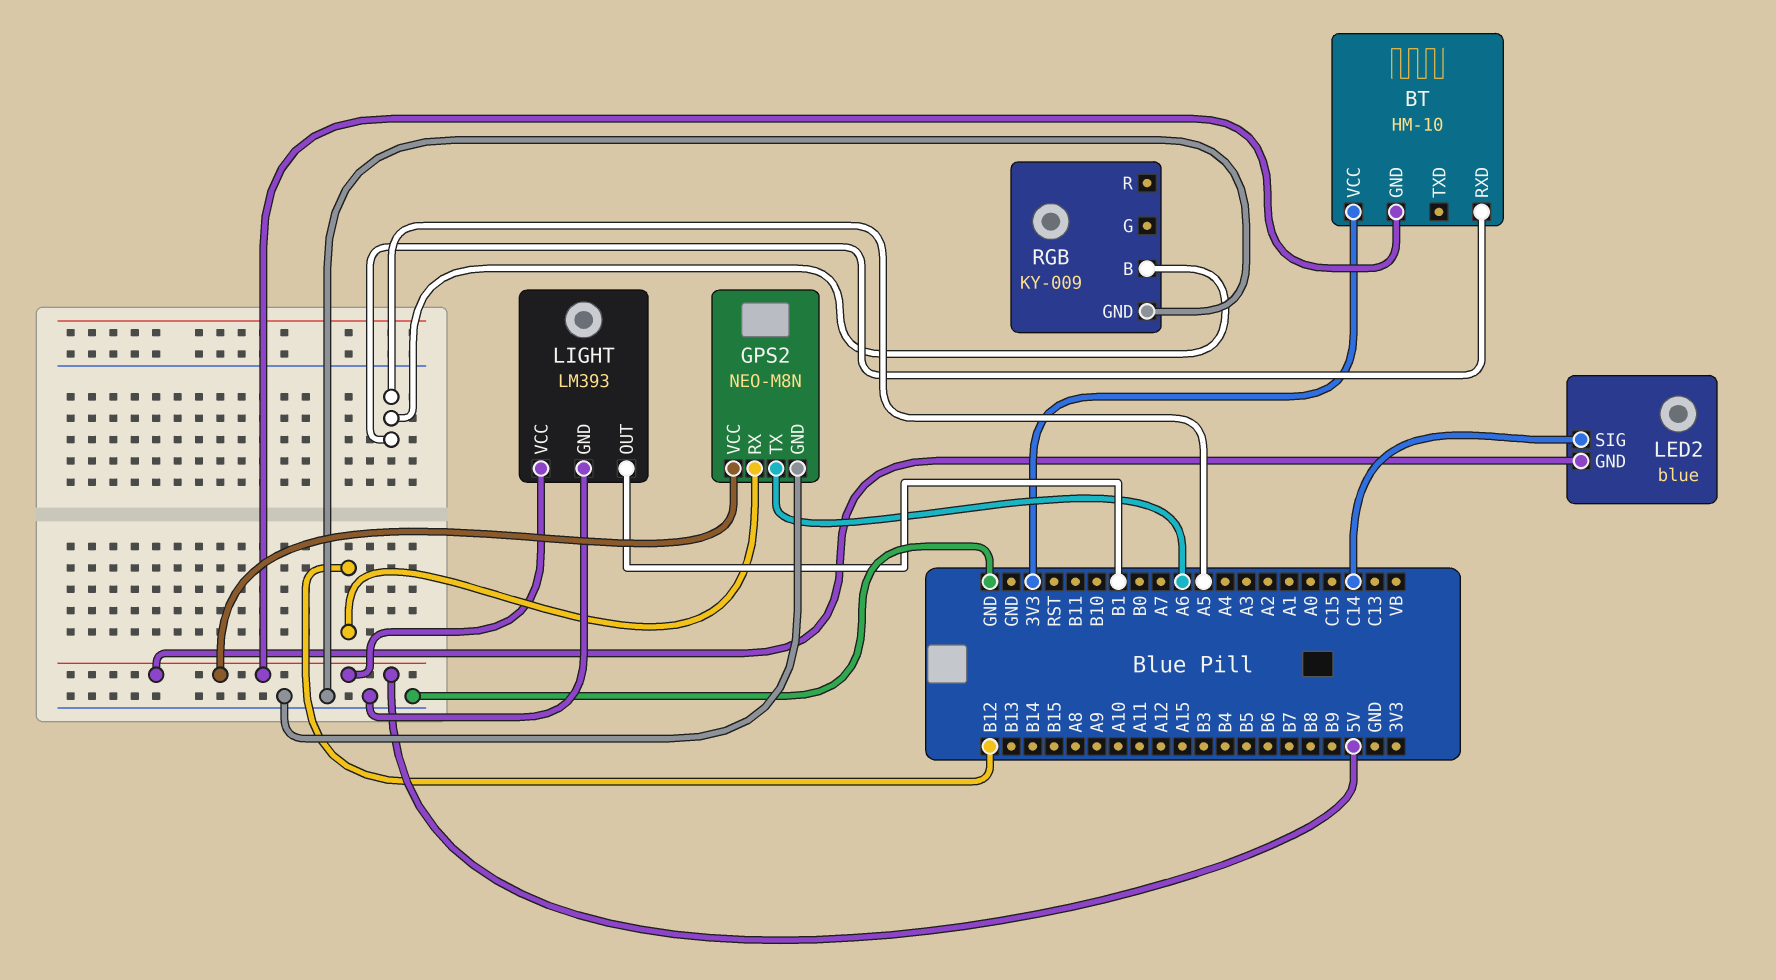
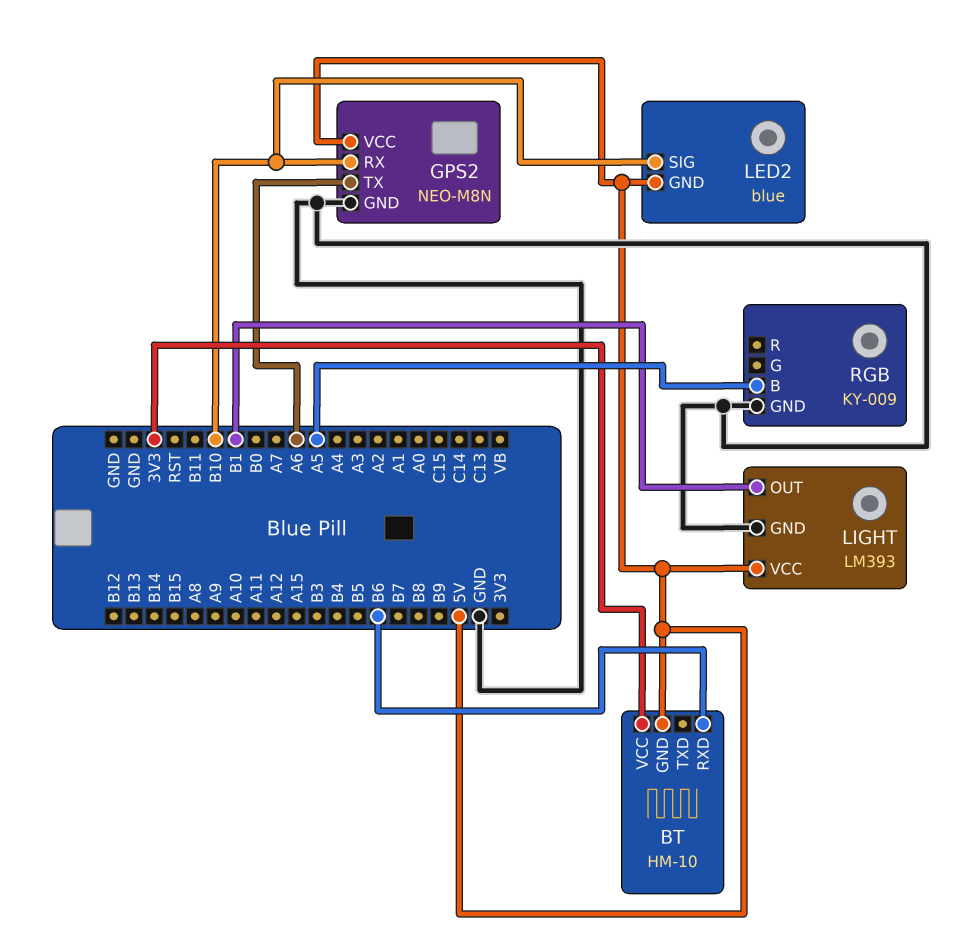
BT pin RXD: A5 -> B6
GPS2 pin RX: B12 -> B10
LED2 pin SIG: C14 -> B10

